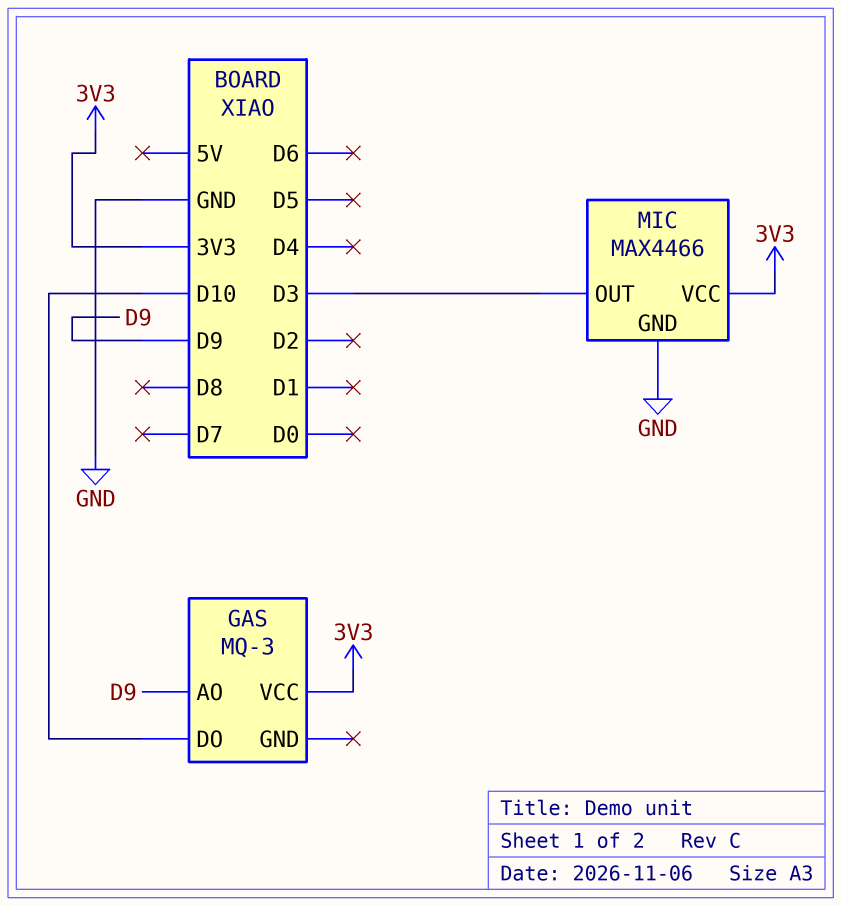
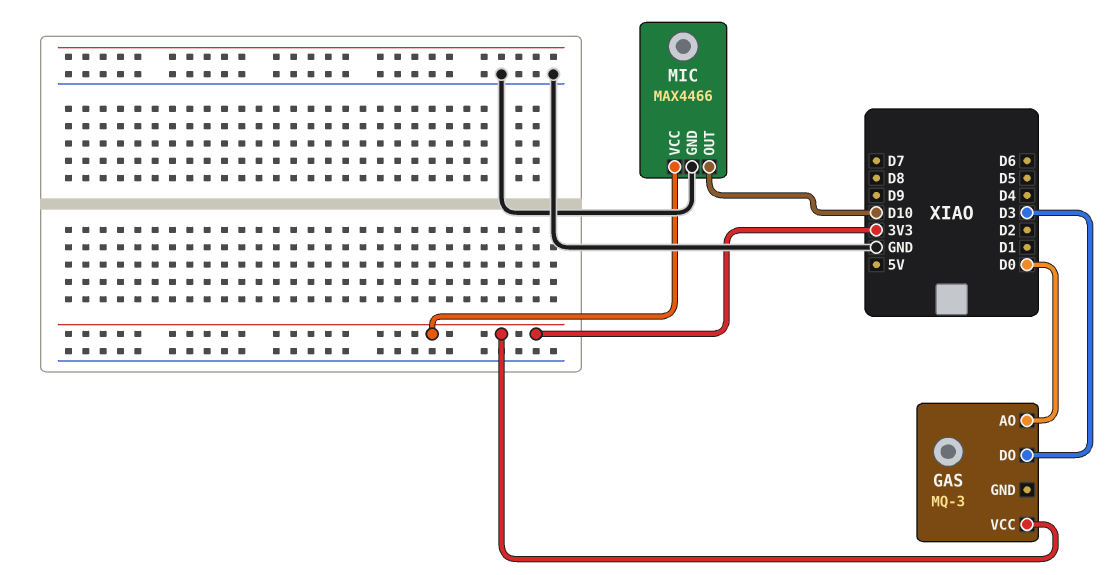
GAS pin AO: D9 -> D0
GAS pin DO: D10 -> D3
MIC pin OUT: D3 -> D10

